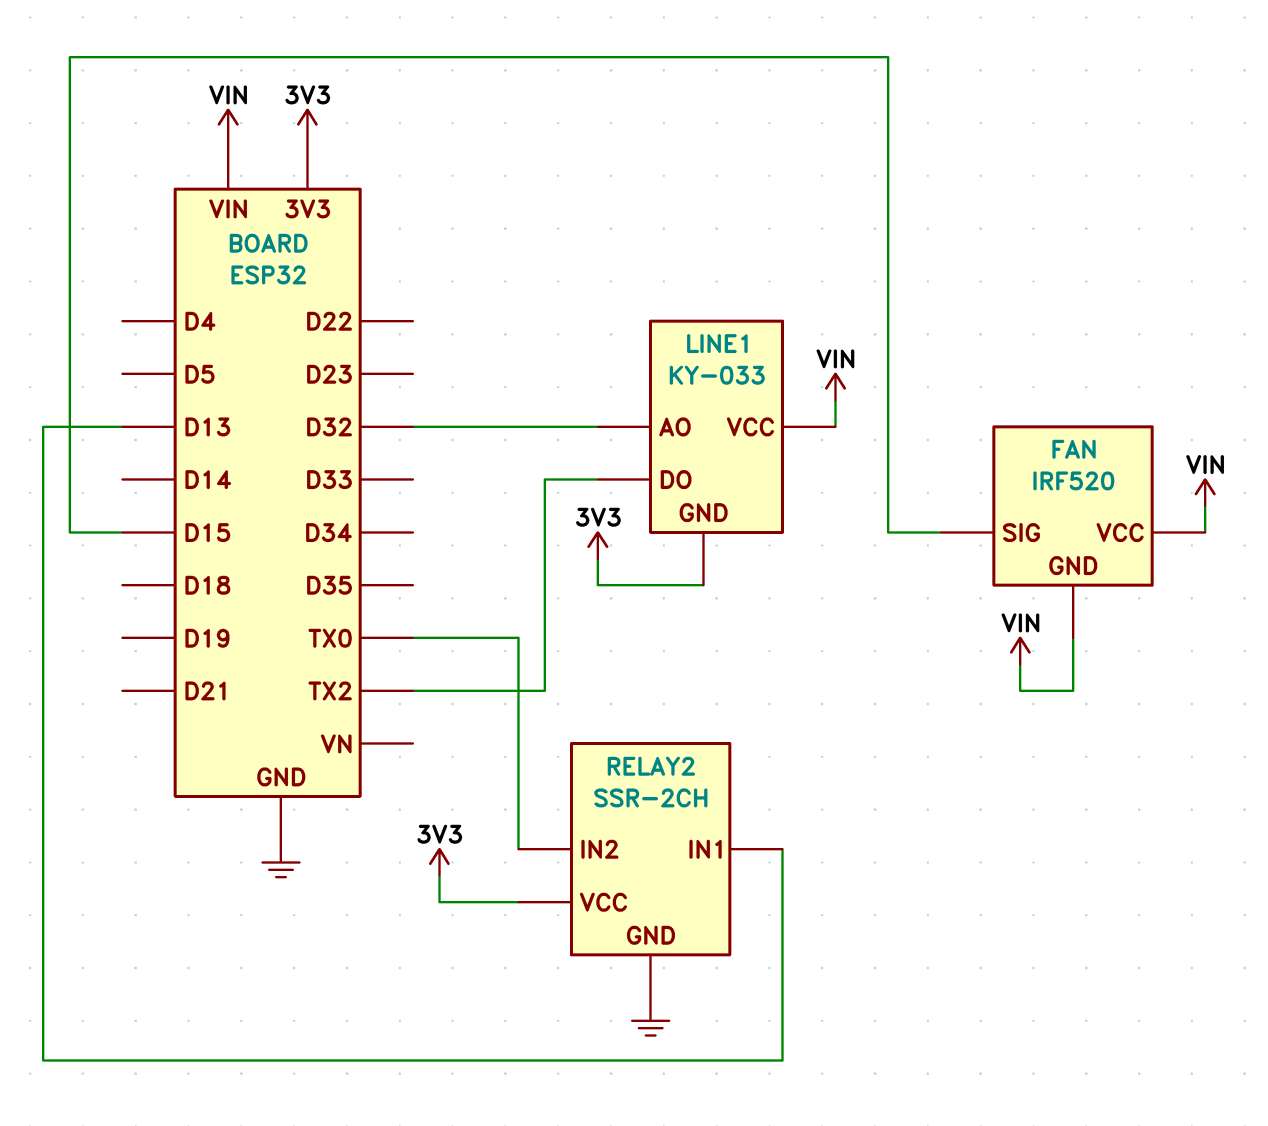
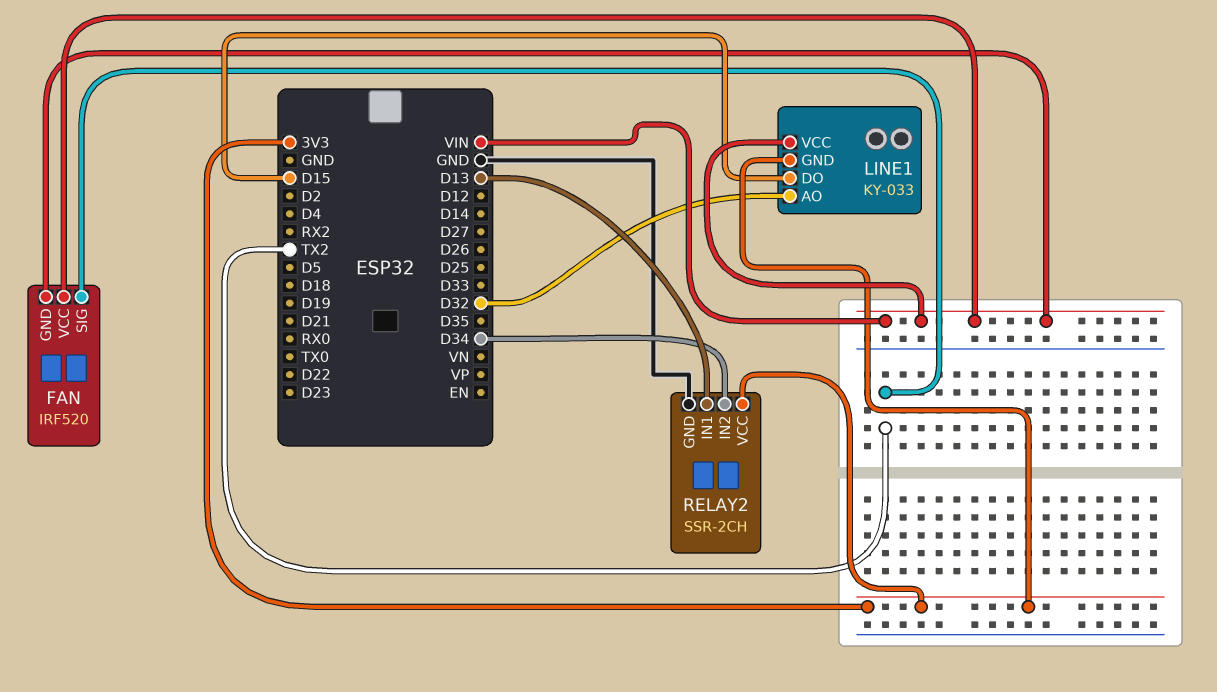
FAN pin SIG: D15 -> TX2
LINE1 pin DO: TX2 -> D15
RELAY2 pin IN2: TX0 -> D34

